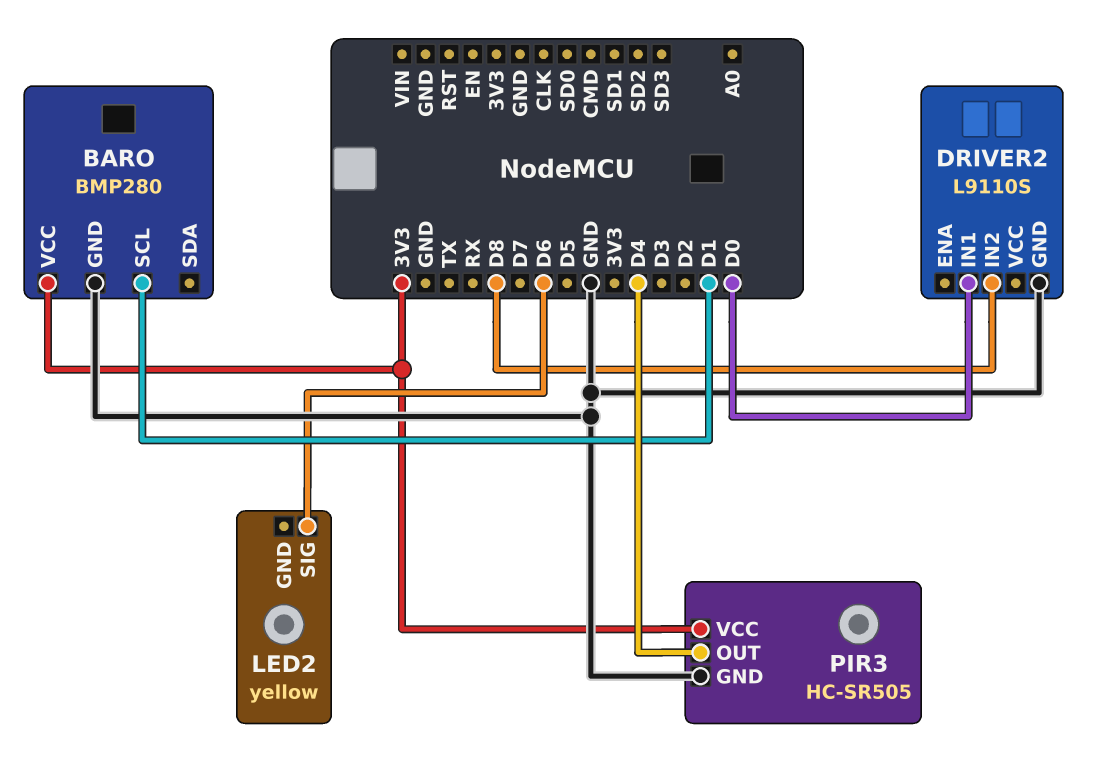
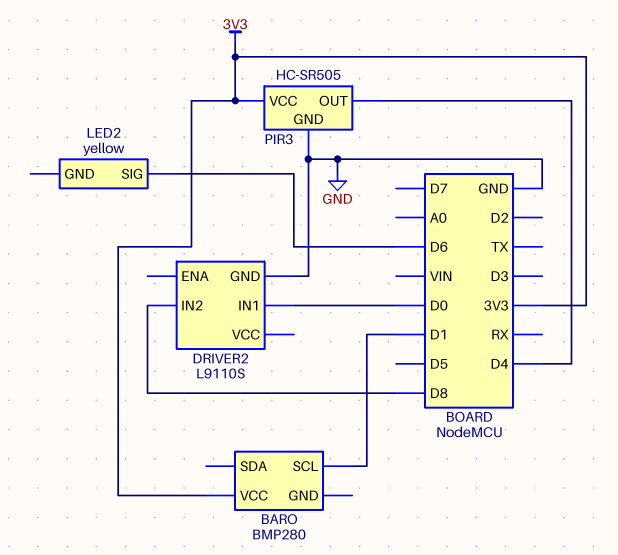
BARO pin GND: GND -> none

